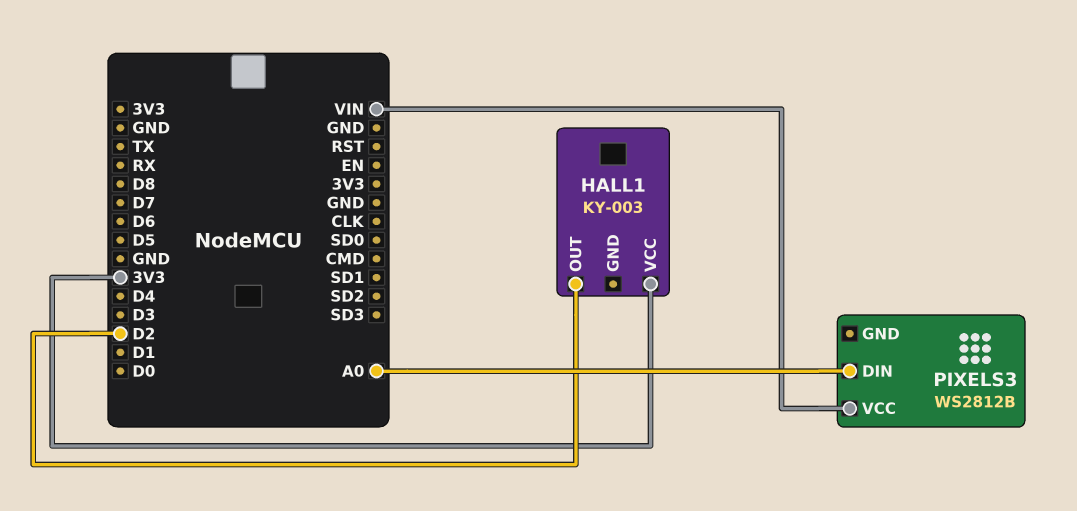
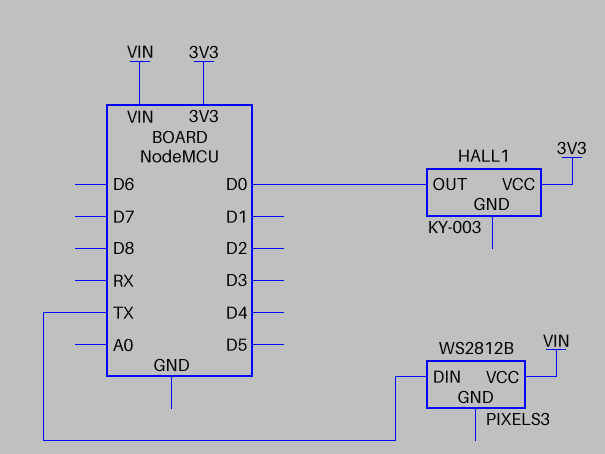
HALL1 pin OUT: D2 -> D0
PIXELS3 pin DIN: A0 -> TX

